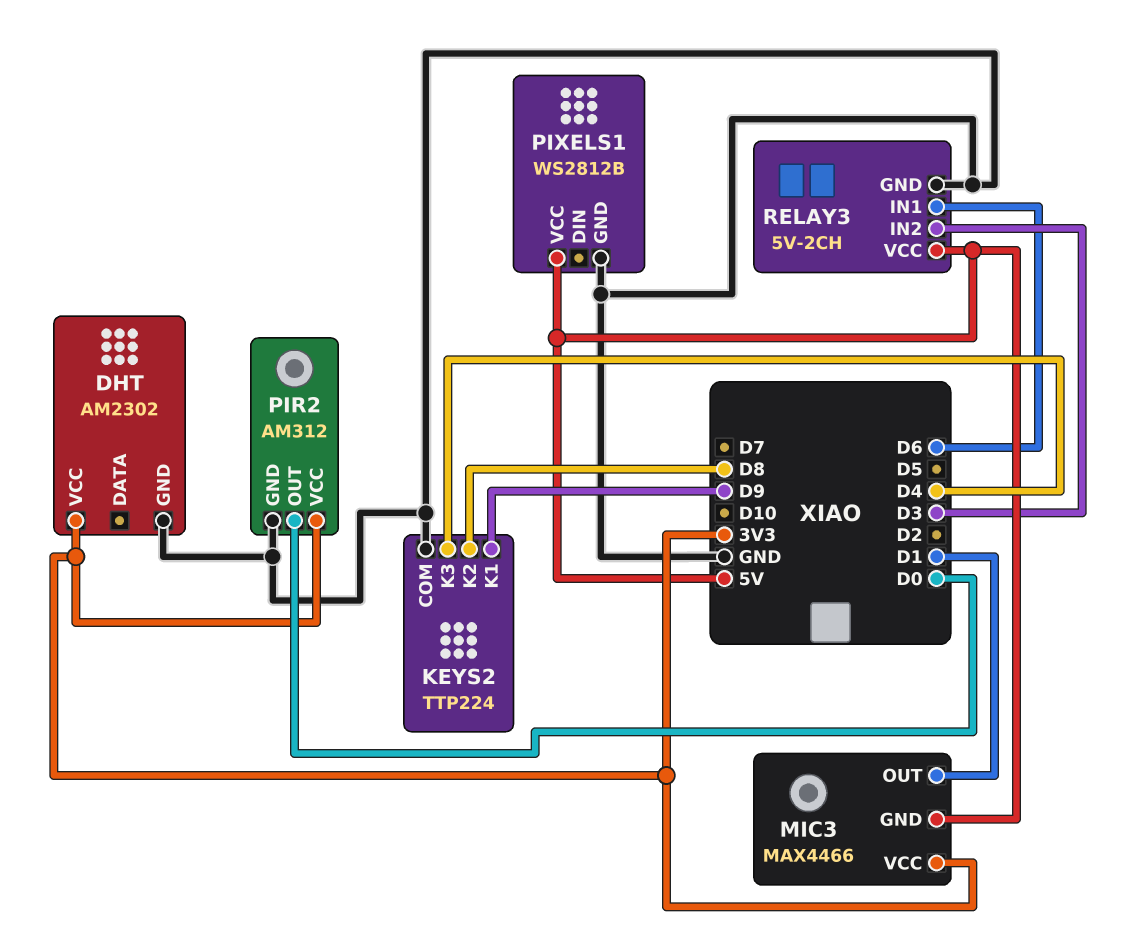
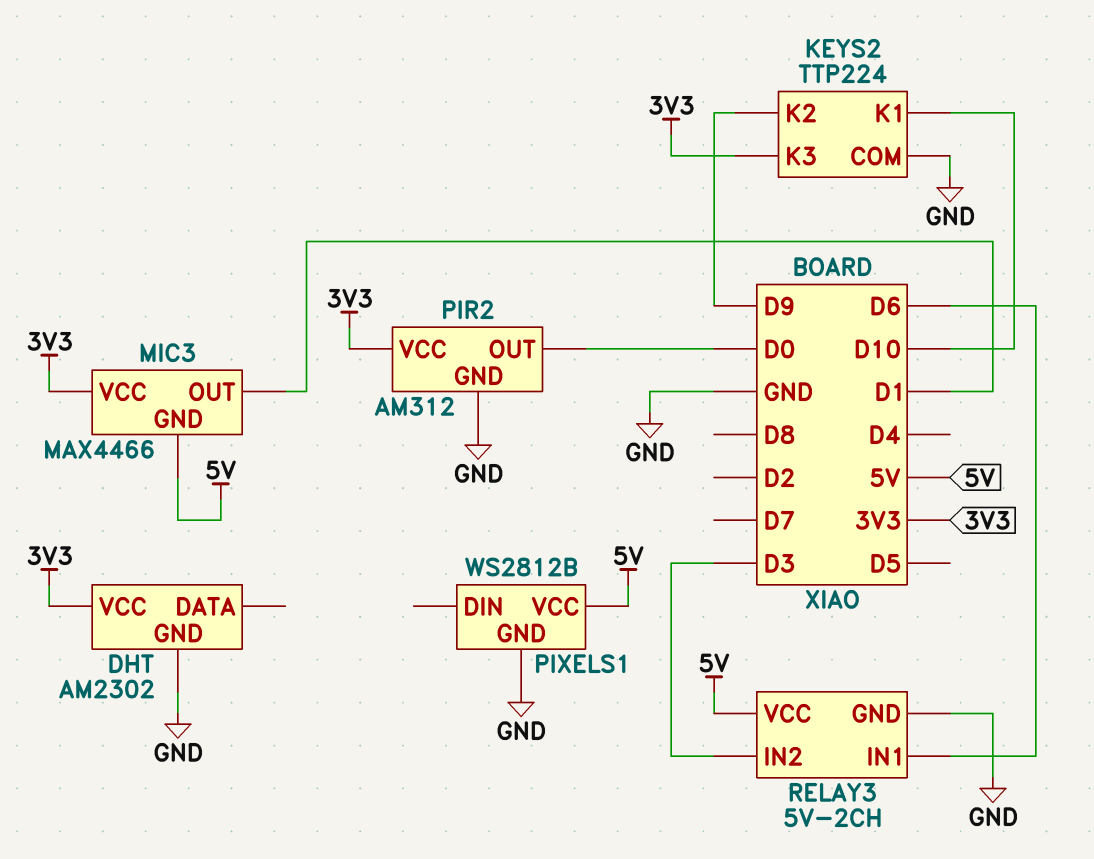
KEYS2 pin K1: D9 -> D10
KEYS2 pin K2: D8 -> D9
KEYS2 pin K3: D4 -> 3V3

